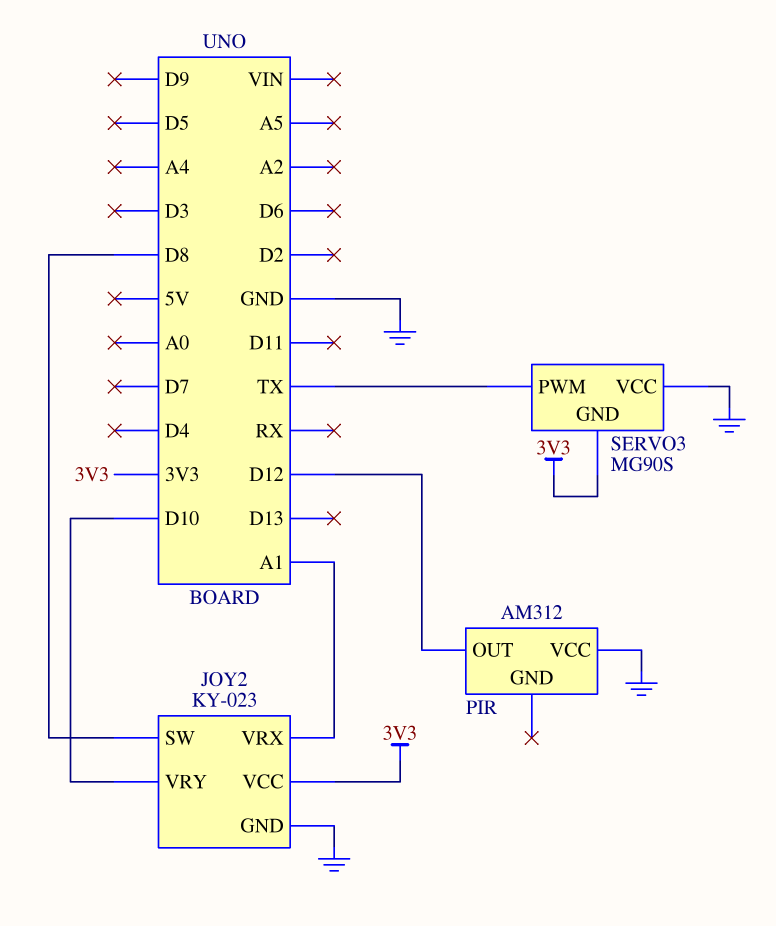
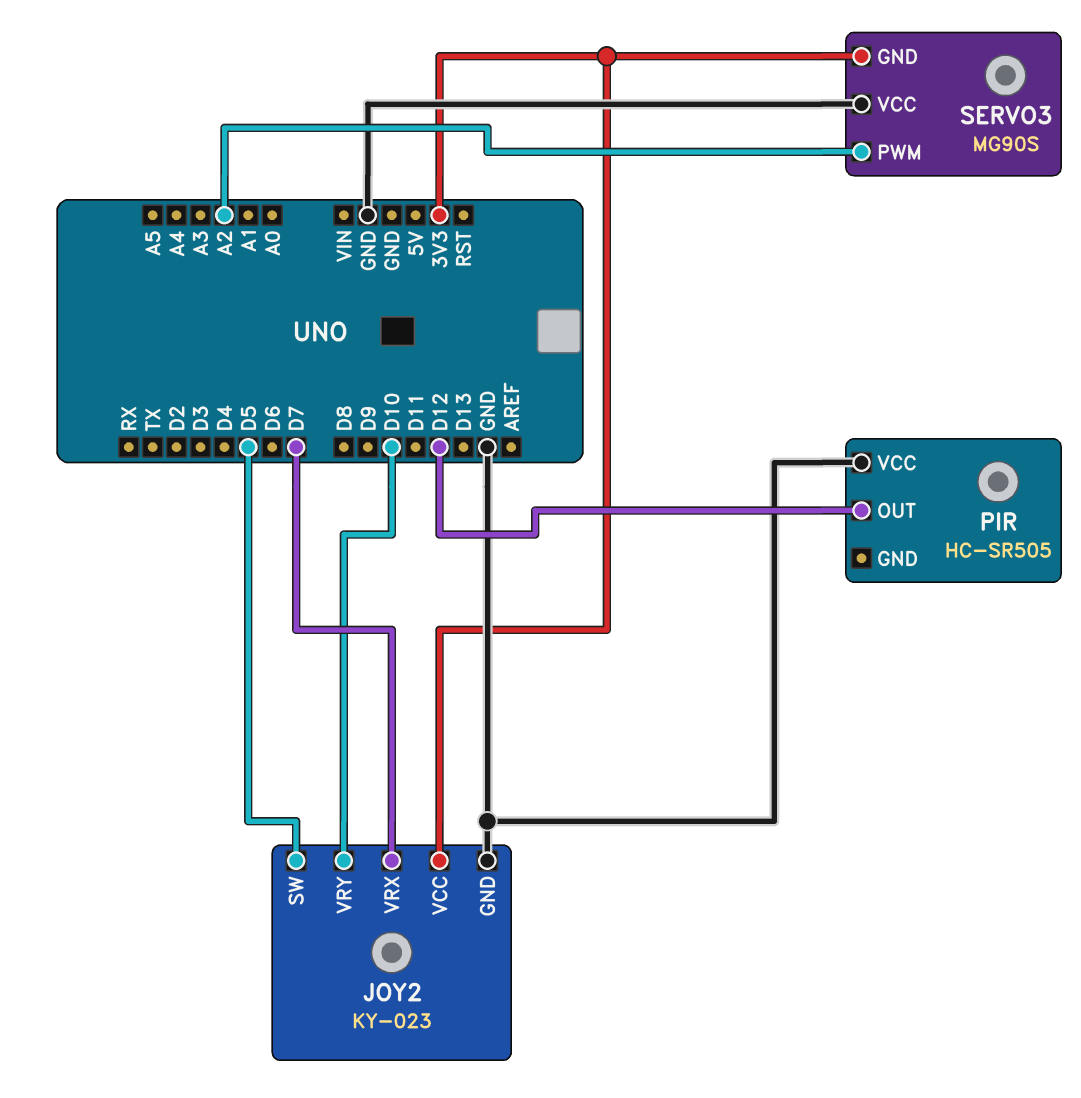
JOY2 pin SW: D8 -> D5
JOY2 pin VRX: A1 -> D7
PIR: AM312 -> HC-SR505
SERVO3 pin PWM: TX -> A2

